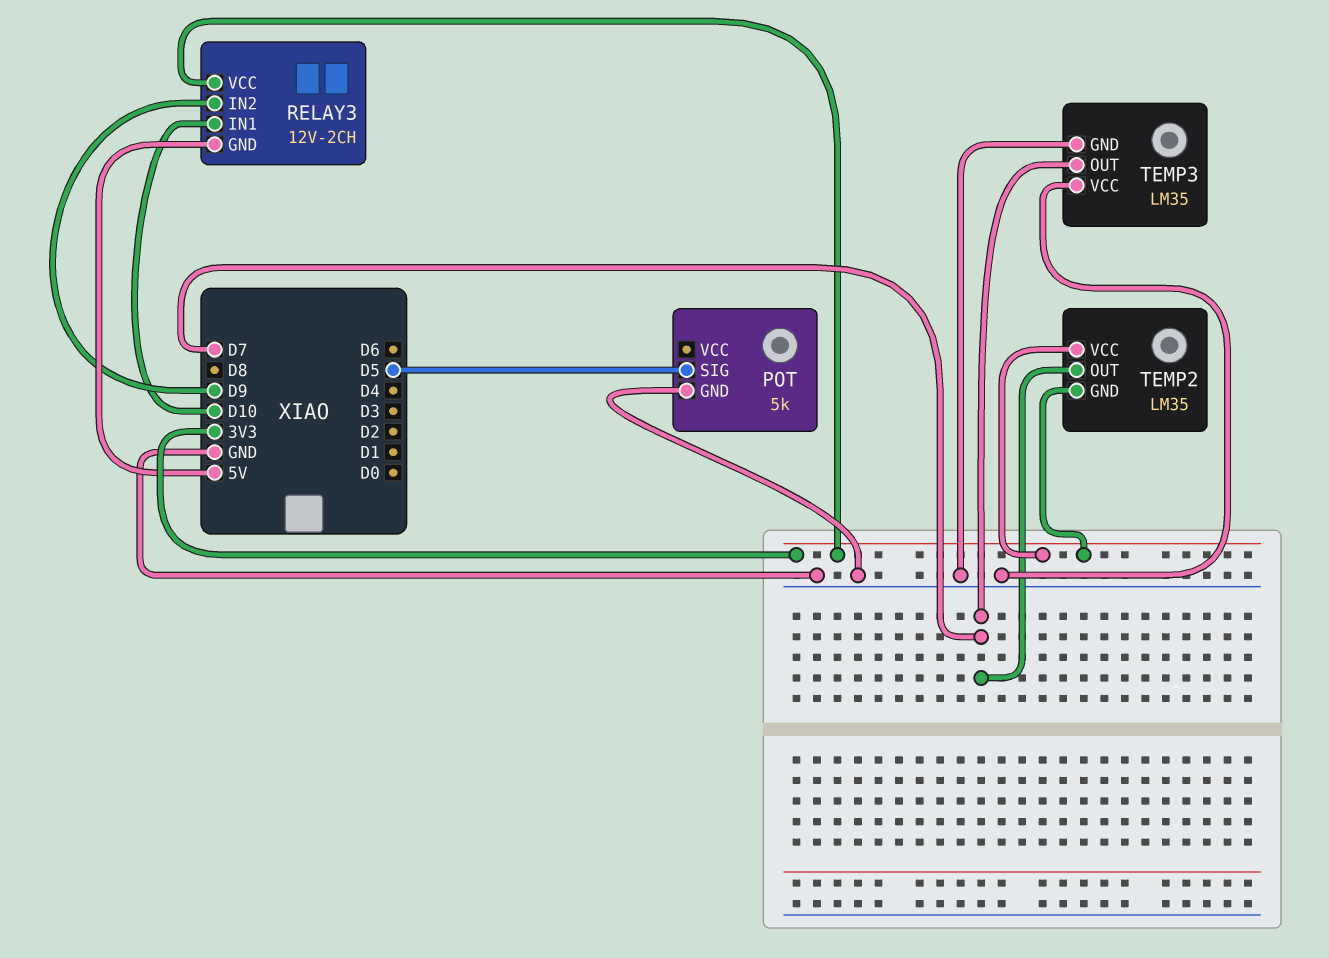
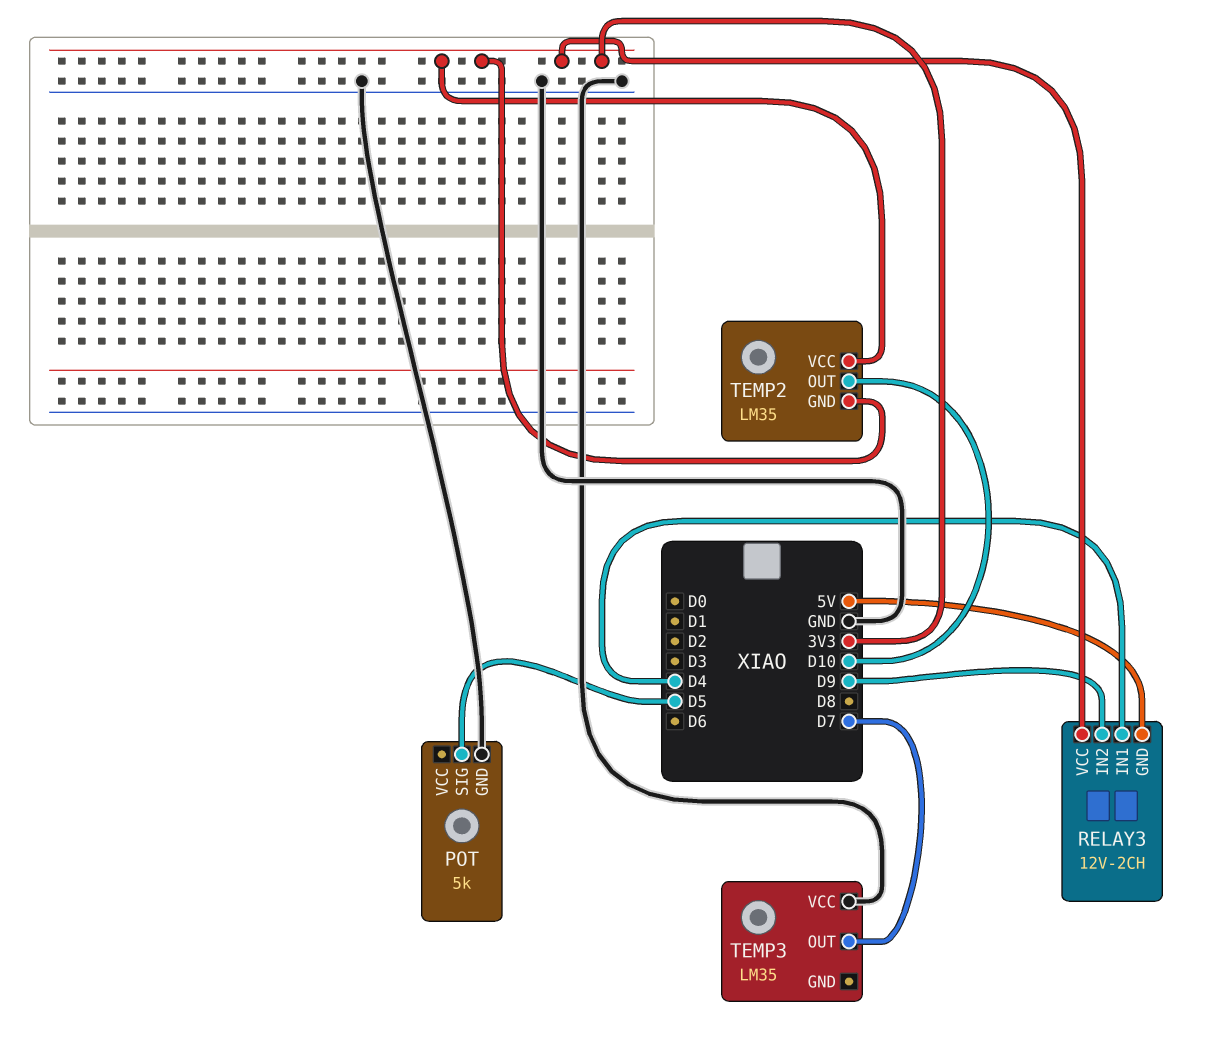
RELAY3 pin IN1: D10 -> D4
TEMP2 pin OUT: D7 -> D10
TEMP3 pin GND: GND -> none

